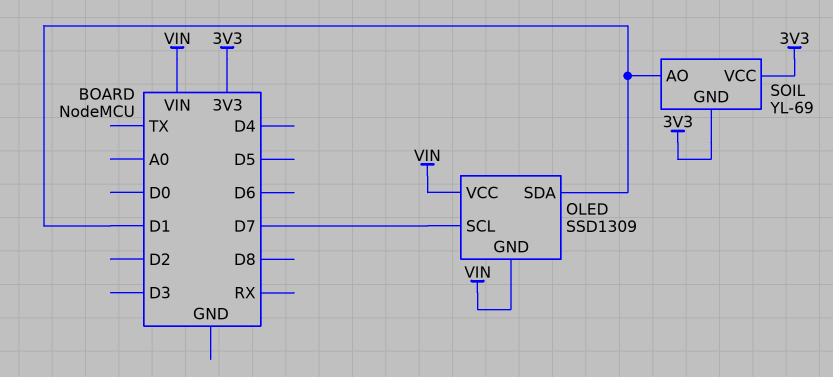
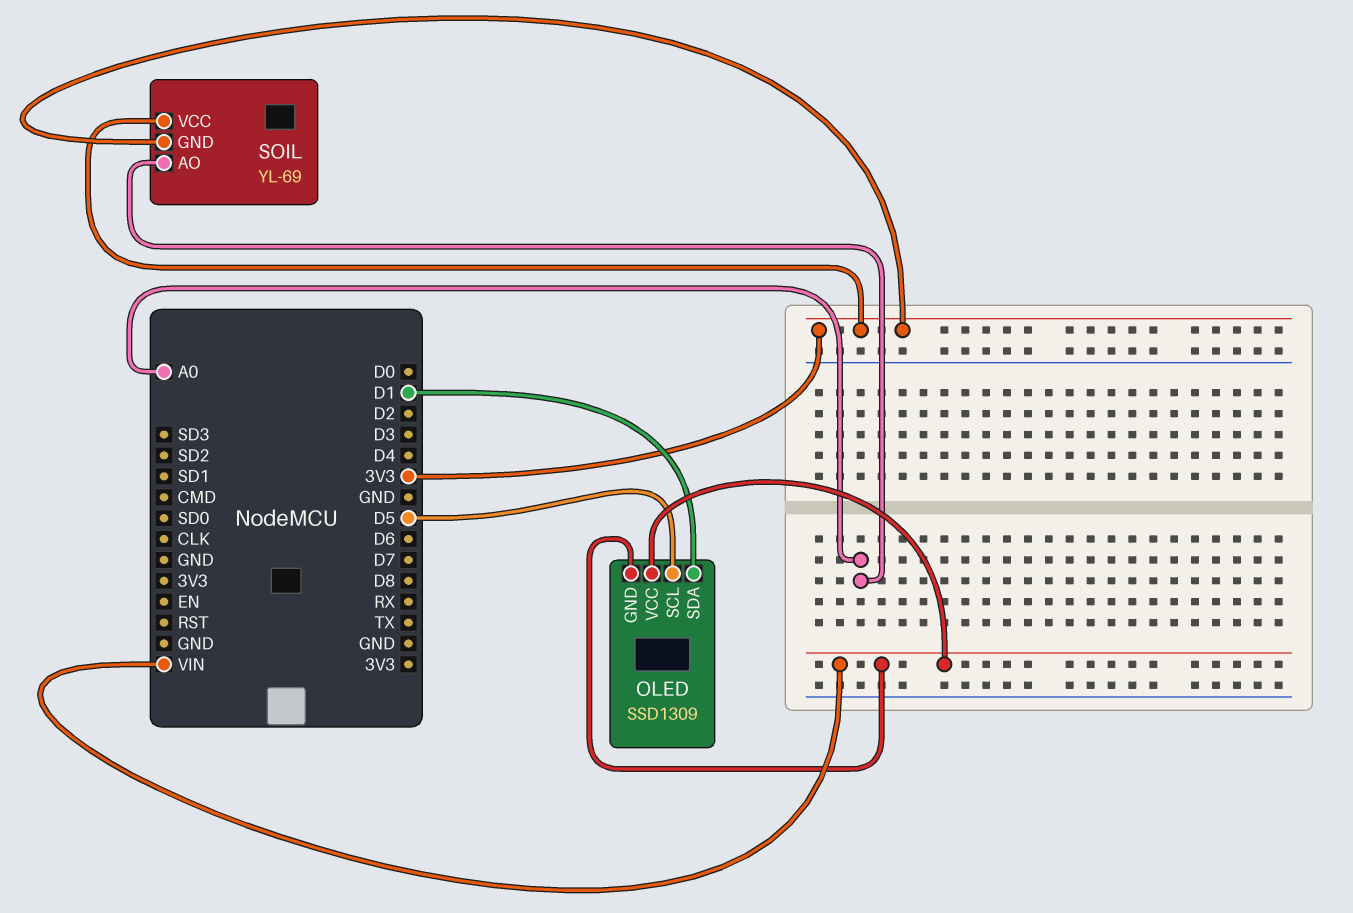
OLED pin SCL: D7 -> D5
SOIL pin AO: D1 -> A0

